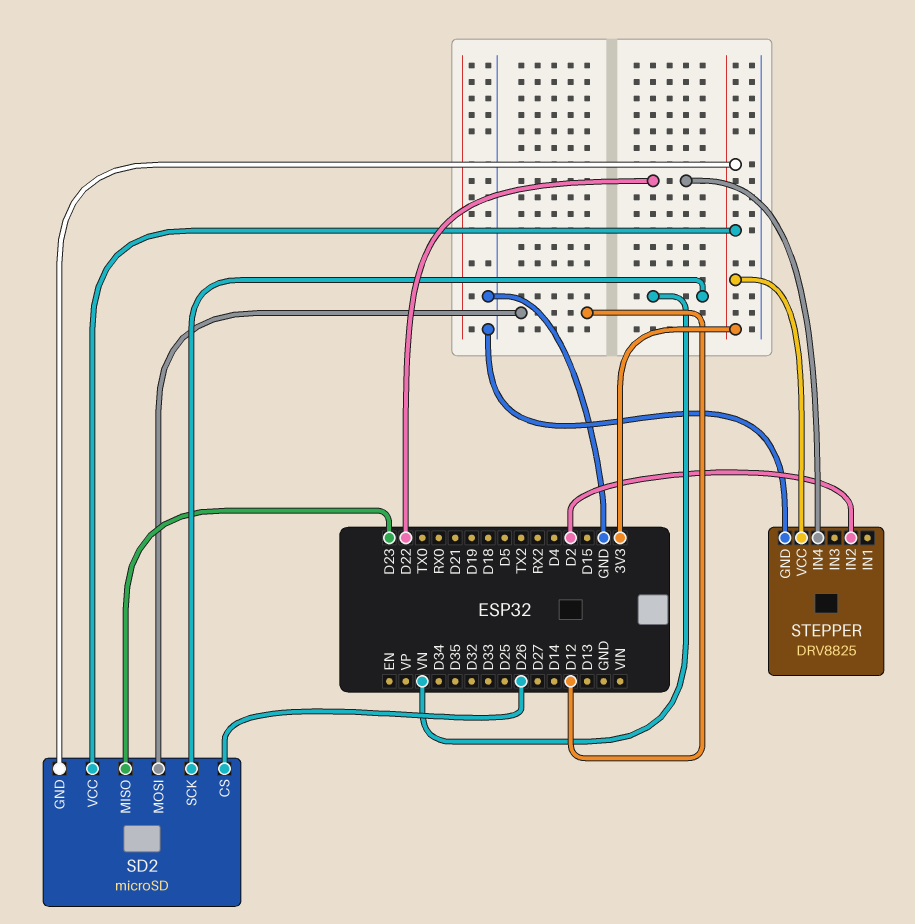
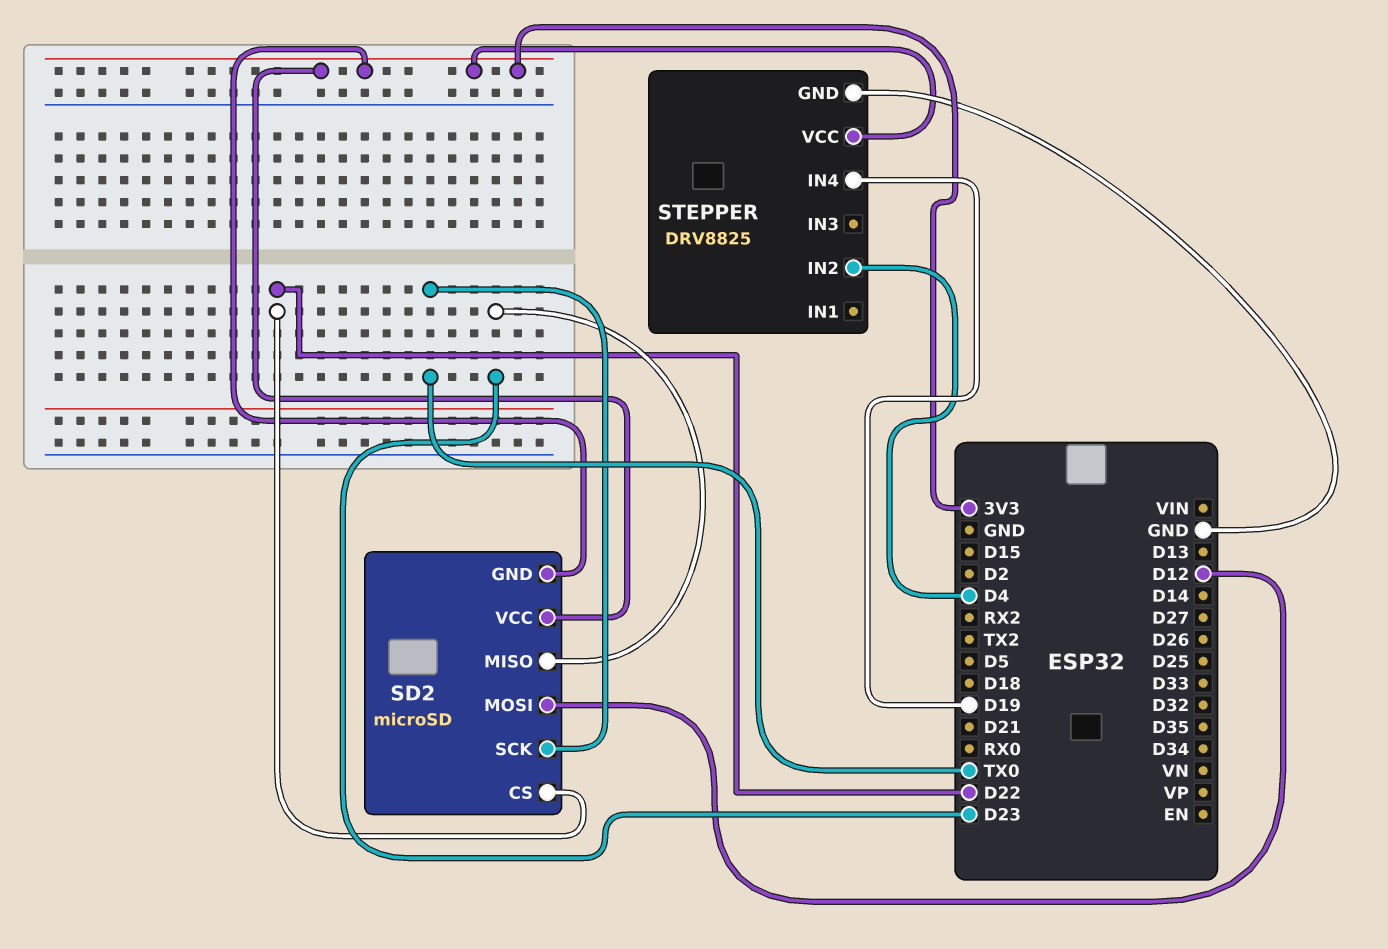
SD2 pin CS: D26 -> D22
SD2 pin SCK: VN -> TX0
STEPPER pin IN2: D2 -> D4
STEPPER pin IN4: D22 -> D19

